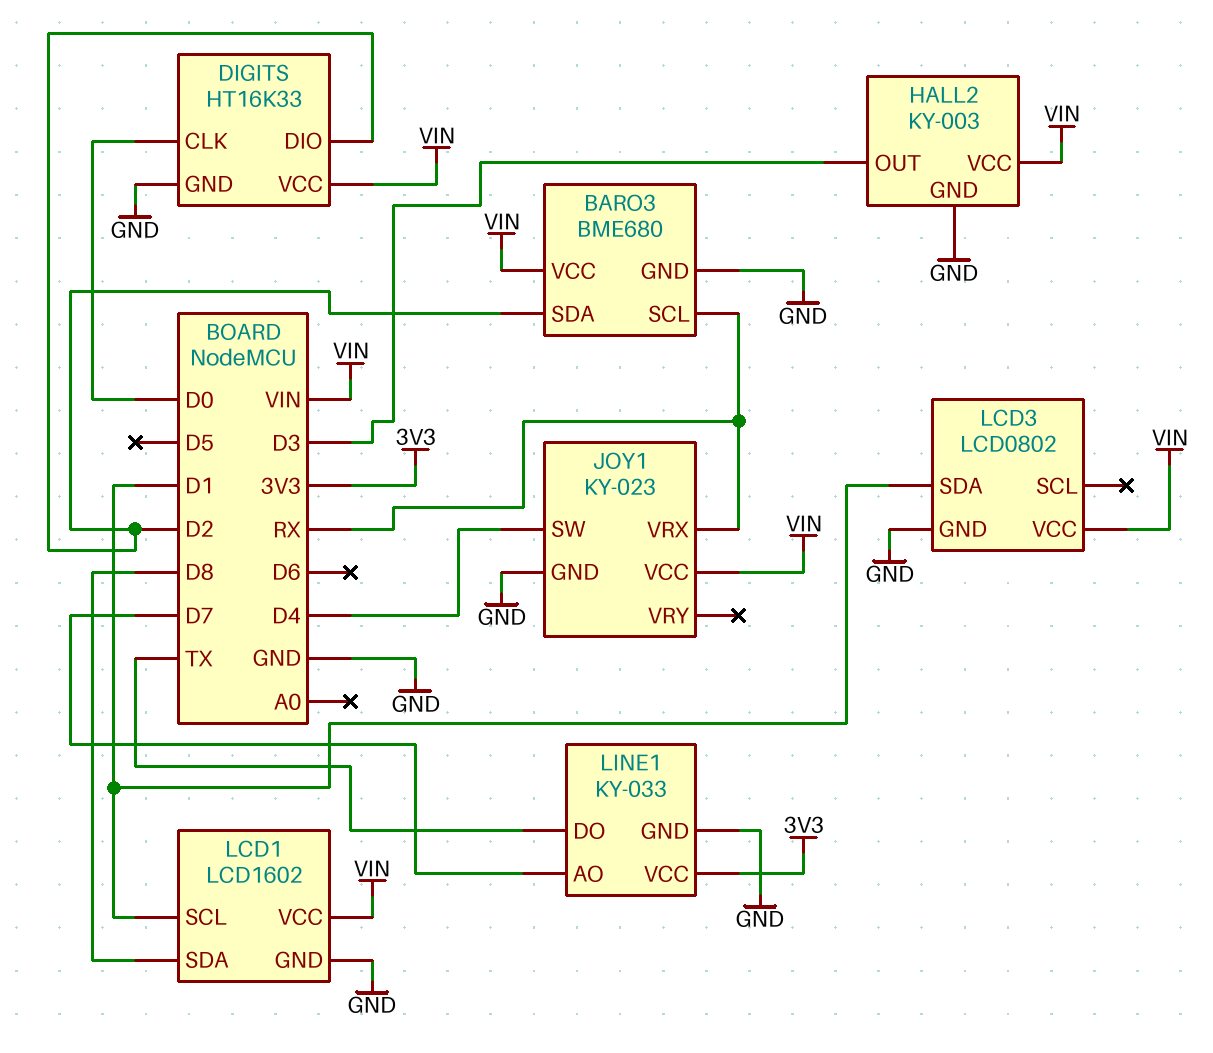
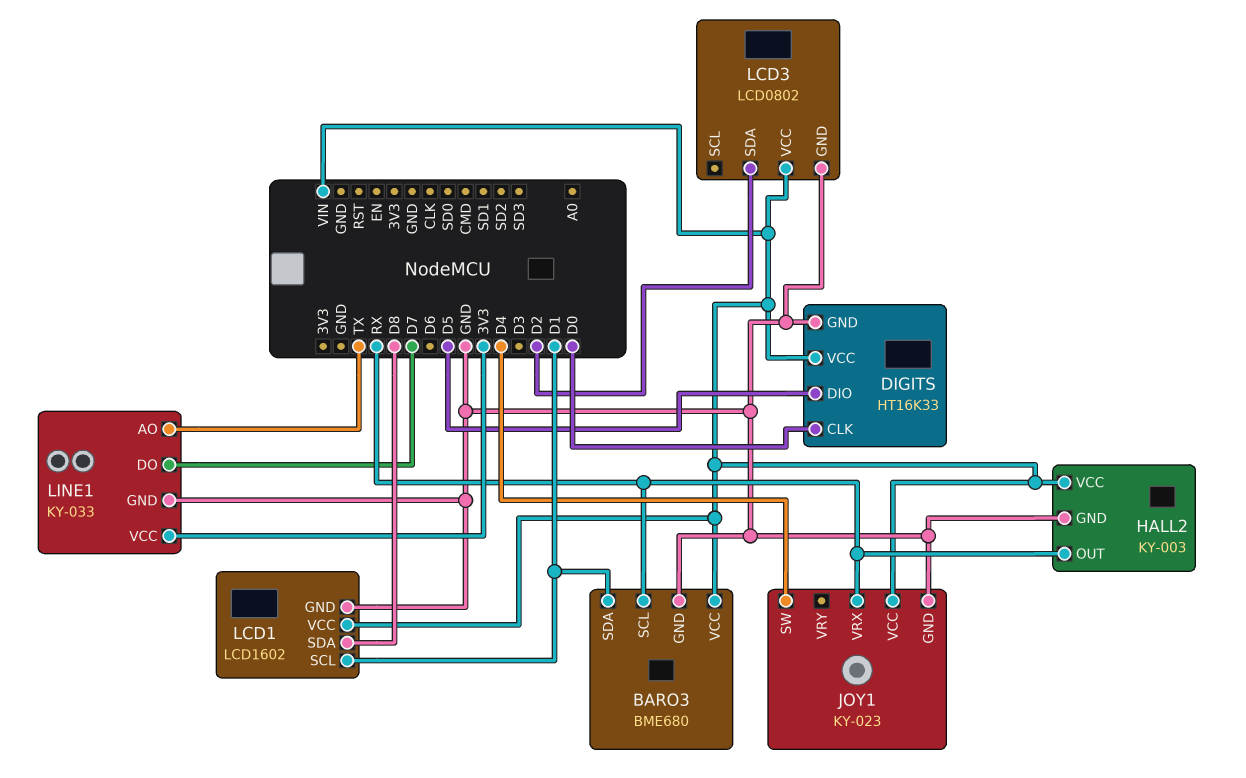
BARO3 pin SDA: D2 -> D1
DIGITS pin DIO: D2 -> D5
HALL2 pin OUT: D3 -> RX
LCD3 pin SDA: D1 -> D2
LINE1 pin AO: D7 -> TX
LINE1 pin DO: TX -> D7

